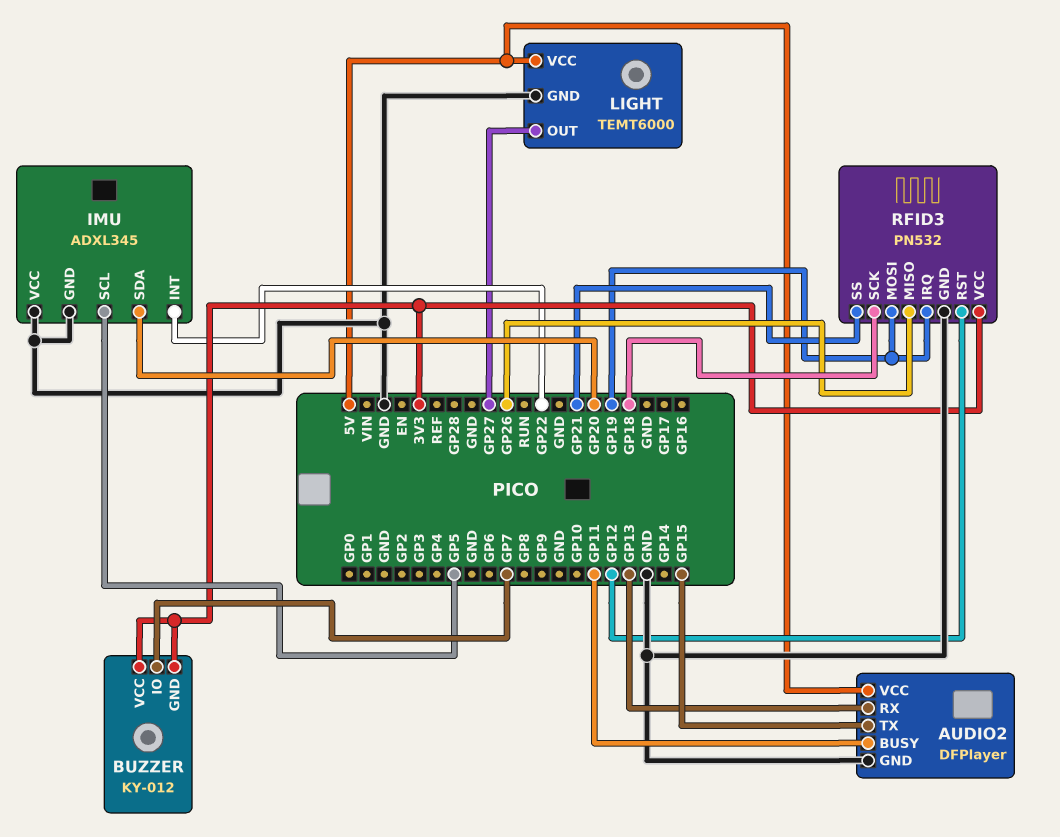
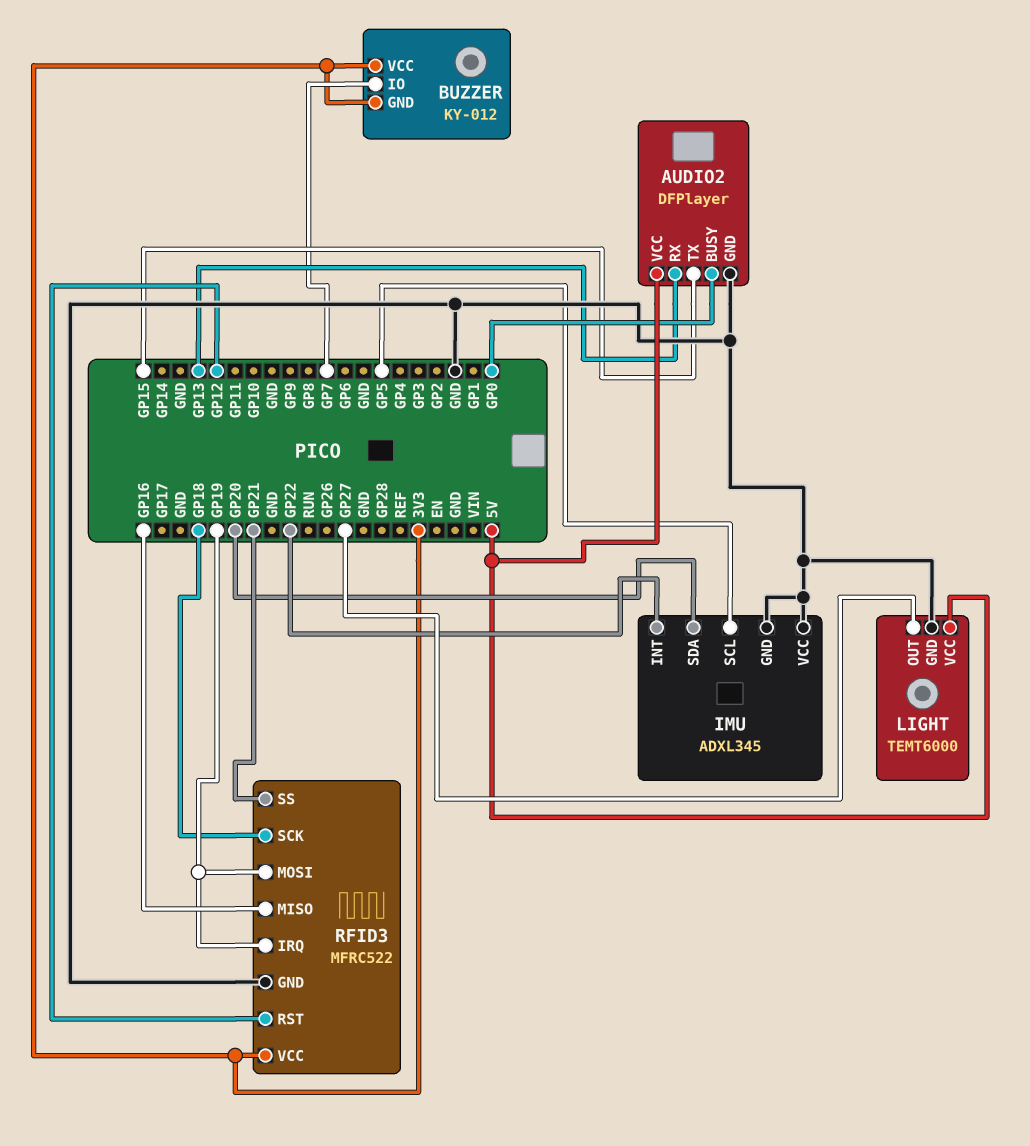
AUDIO2 pin BUSY: GP11 -> GP0
RFID3: PN532 -> MFRC522
RFID3 pin MISO: GP26 -> GP16

